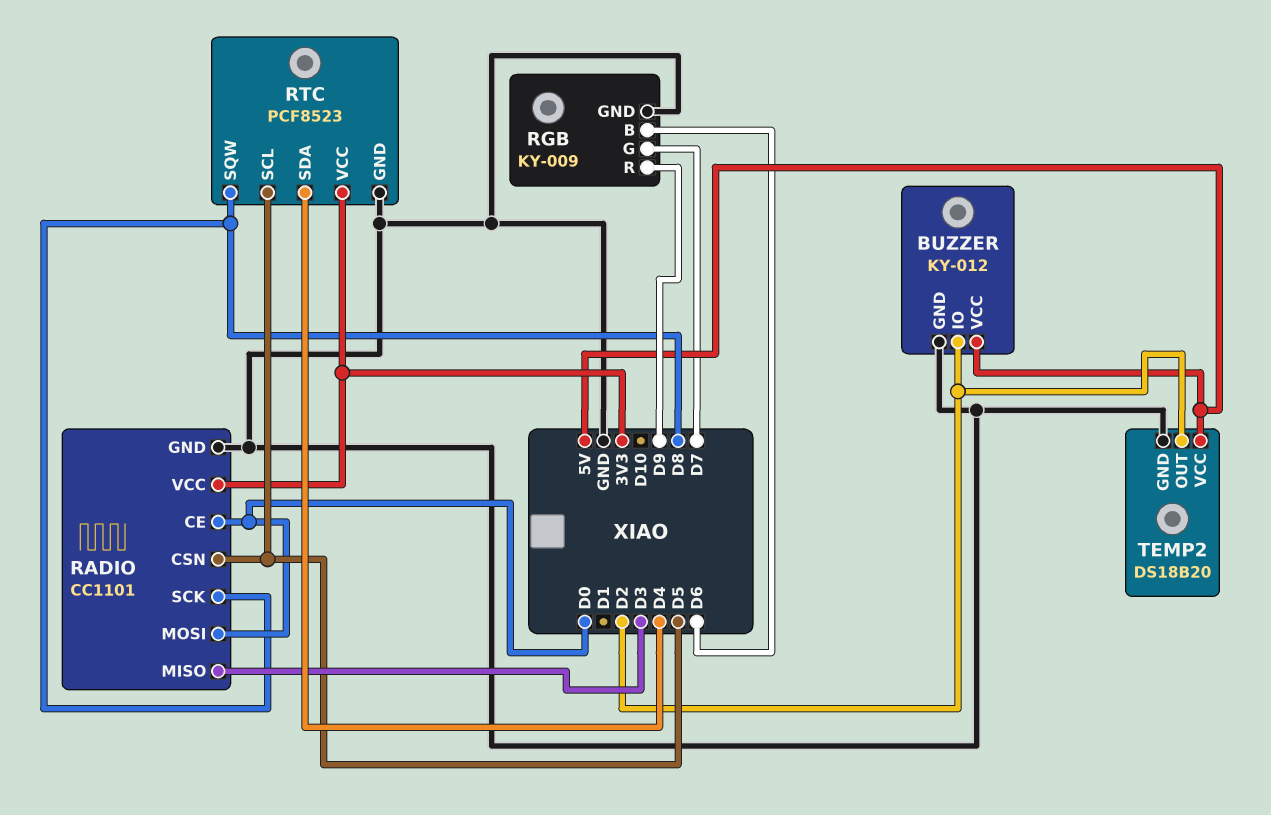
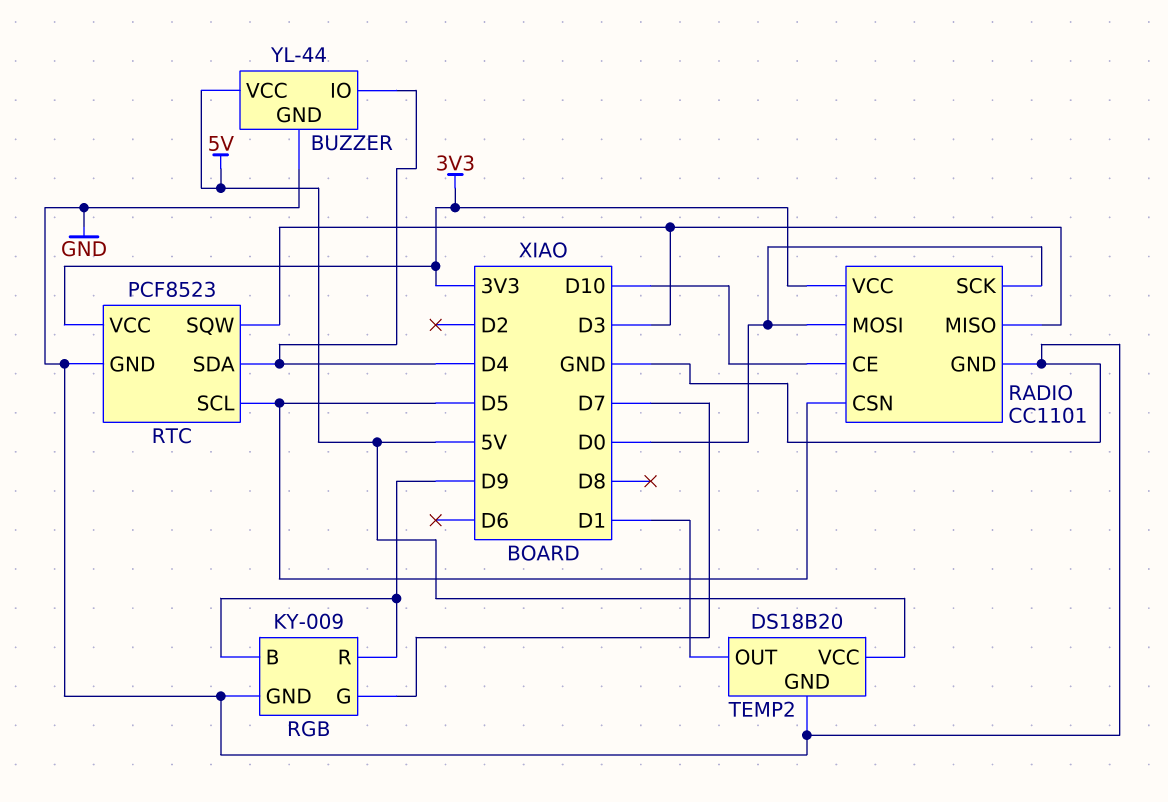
BUZZER: KY-012 -> YL-44
BUZZER pin IO: D2 -> D4
RADIO pin CE: D0 -> D10
RADIO pin SCK: D8 -> D0
RGB pin B: D6 -> D9
RTC pin SQW: D8 -> D3
TEMP2 pin OUT: D2 -> D1

